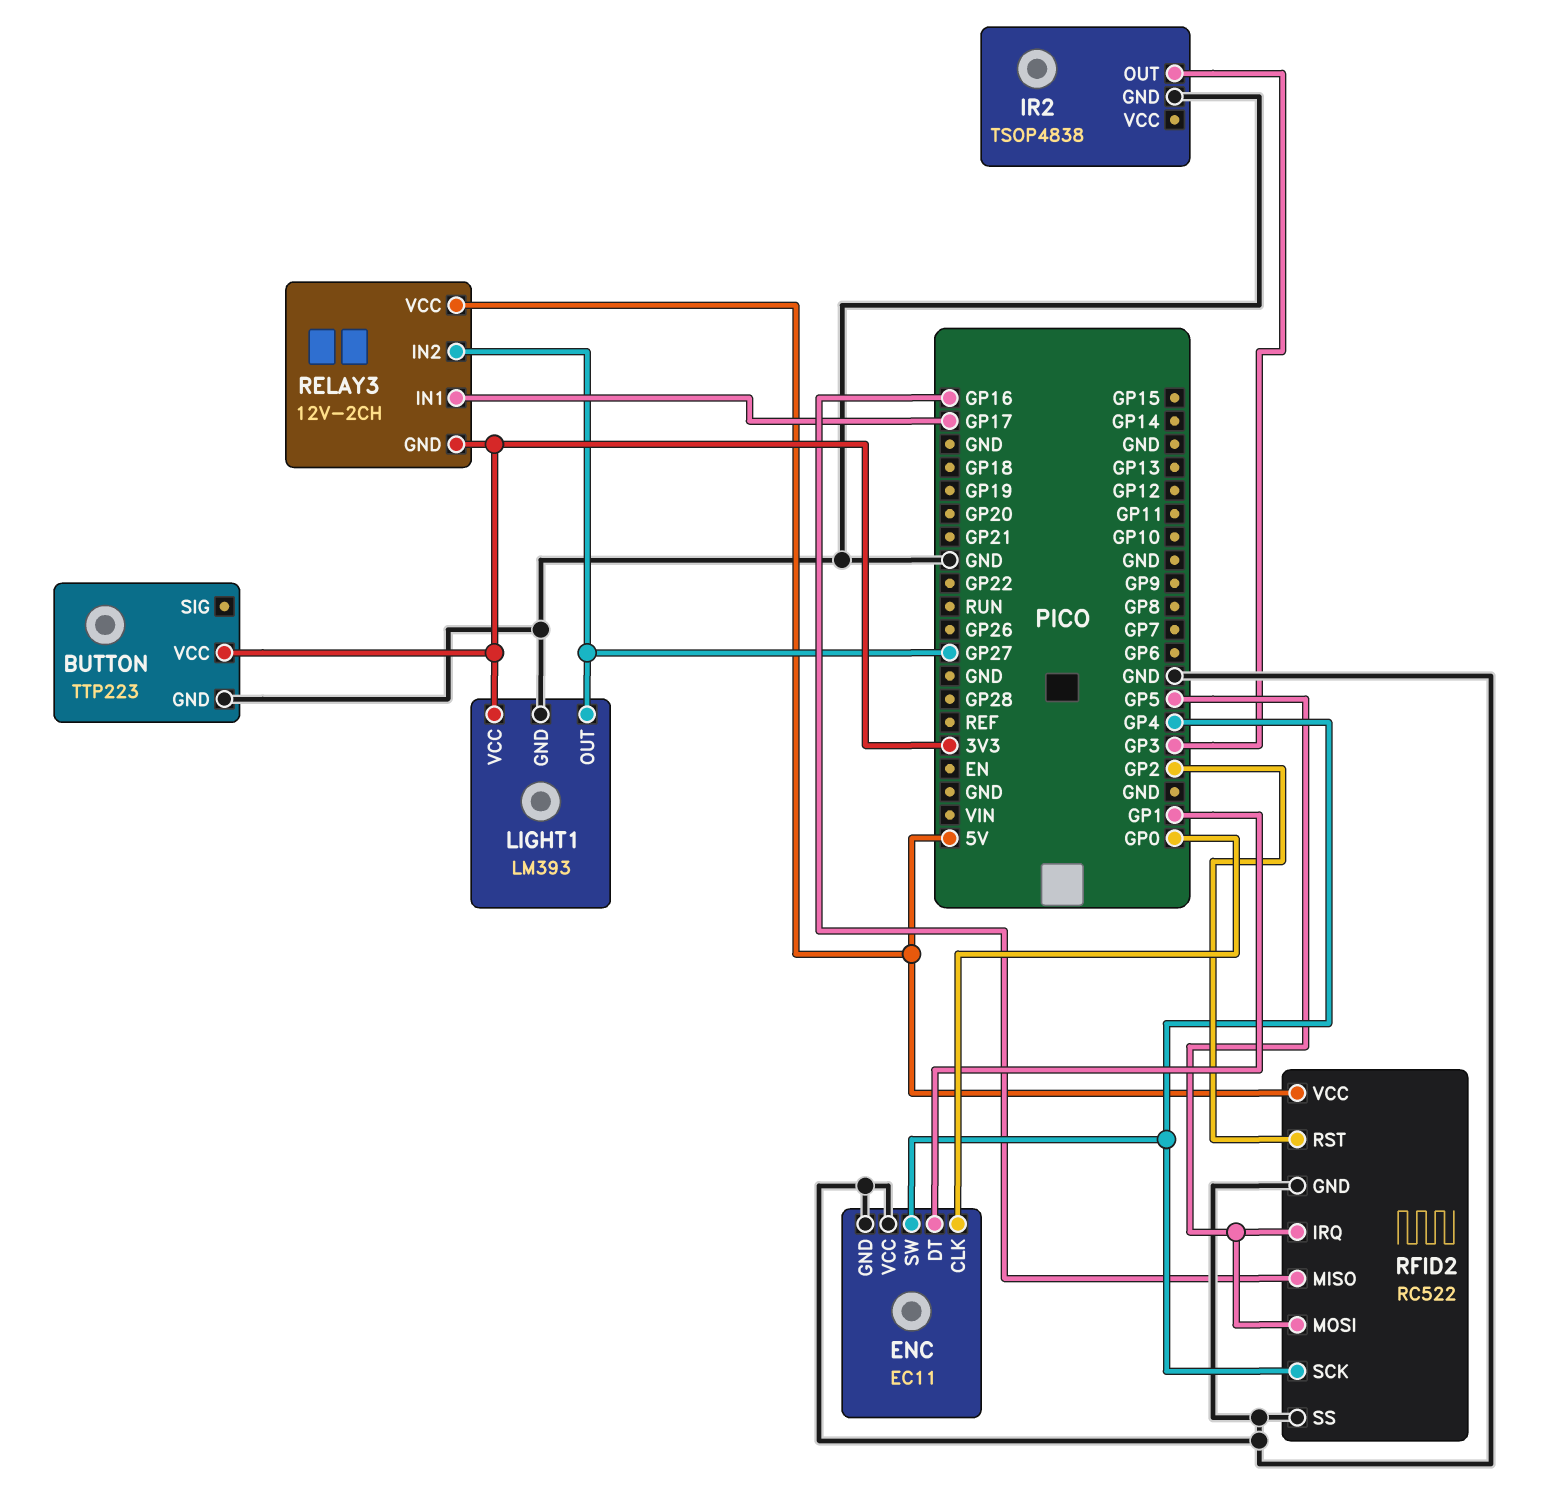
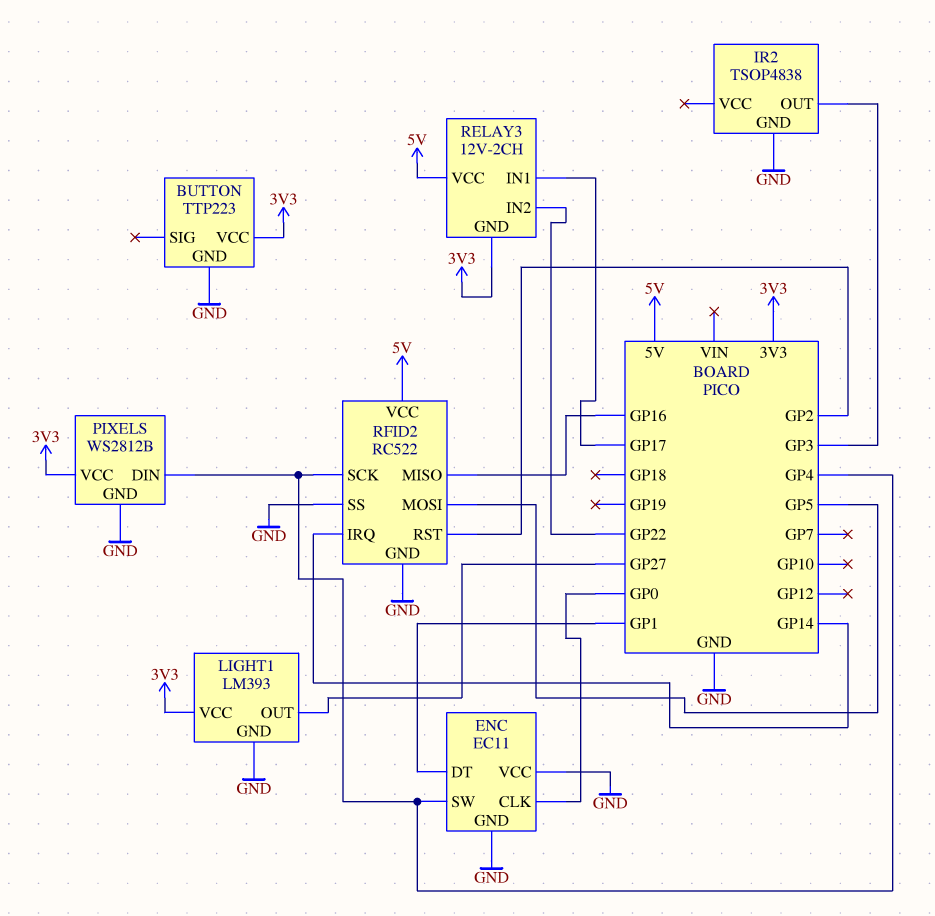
PIXELS: none -> WS2812B
PIXELS pin DIN: none -> GP4
PIXELS pin GND: none -> GND
PIXELS pin VCC: none -> 3V3
RELAY3 pin IN2: GP27 -> GP22
RFID2 pin IRQ: GP5 -> GP14

